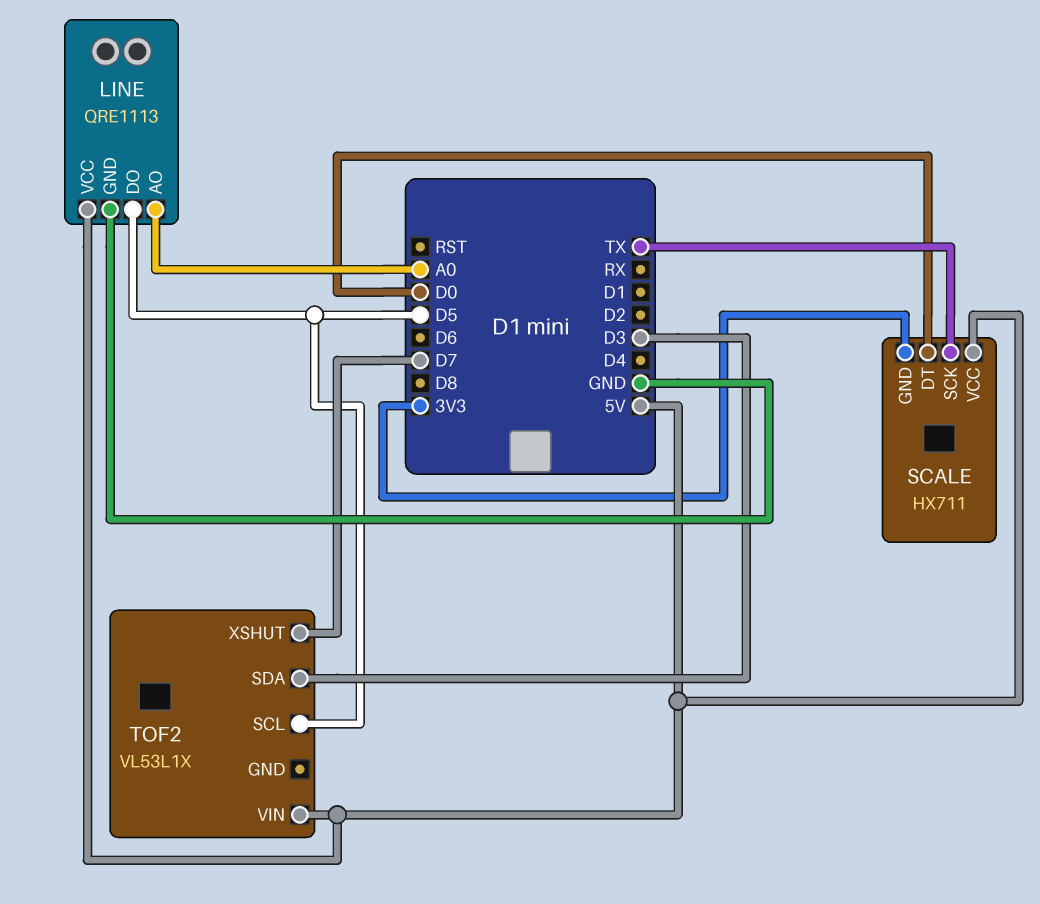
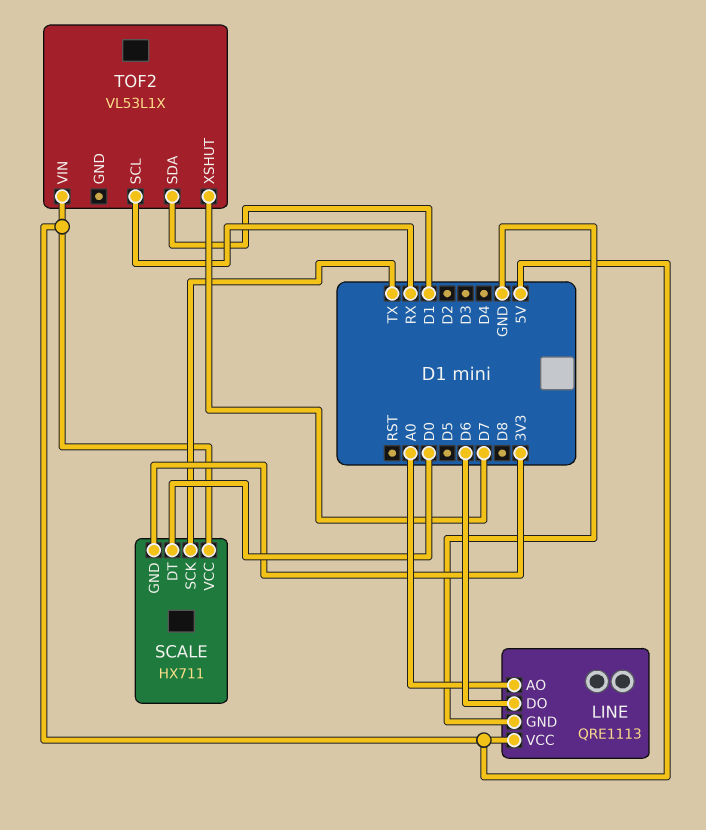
LINE pin DO: D5 -> D6
TOF2 pin SCL: D5 -> RX
TOF2 pin SDA: D3 -> D1

